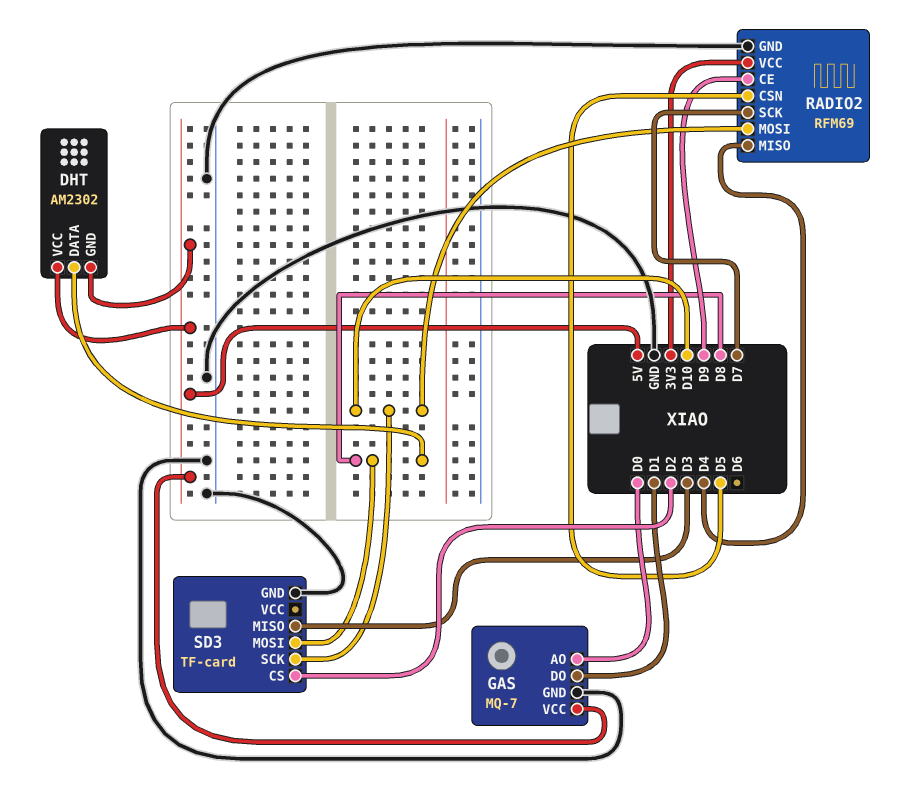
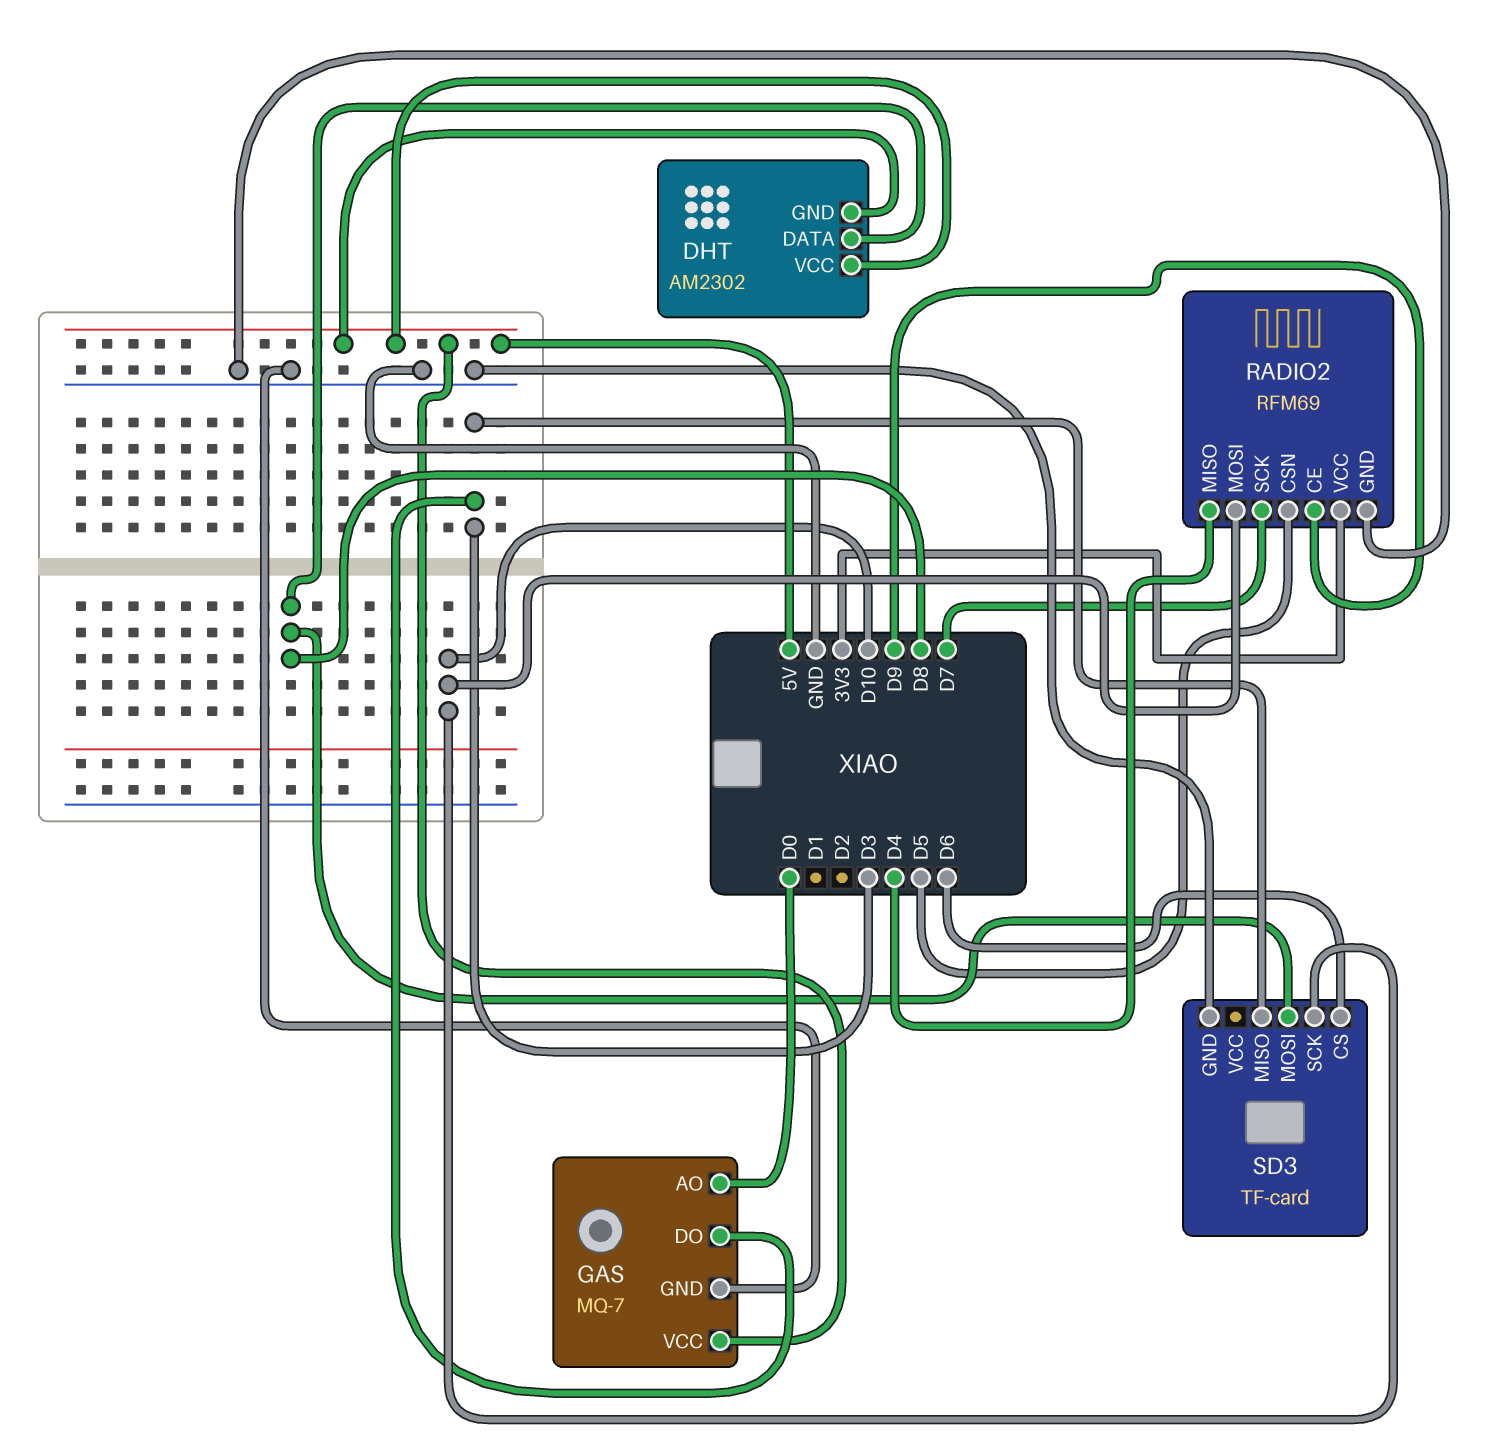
GAS pin DO: D1 -> D3
SD3 pin CS: D2 -> D6

